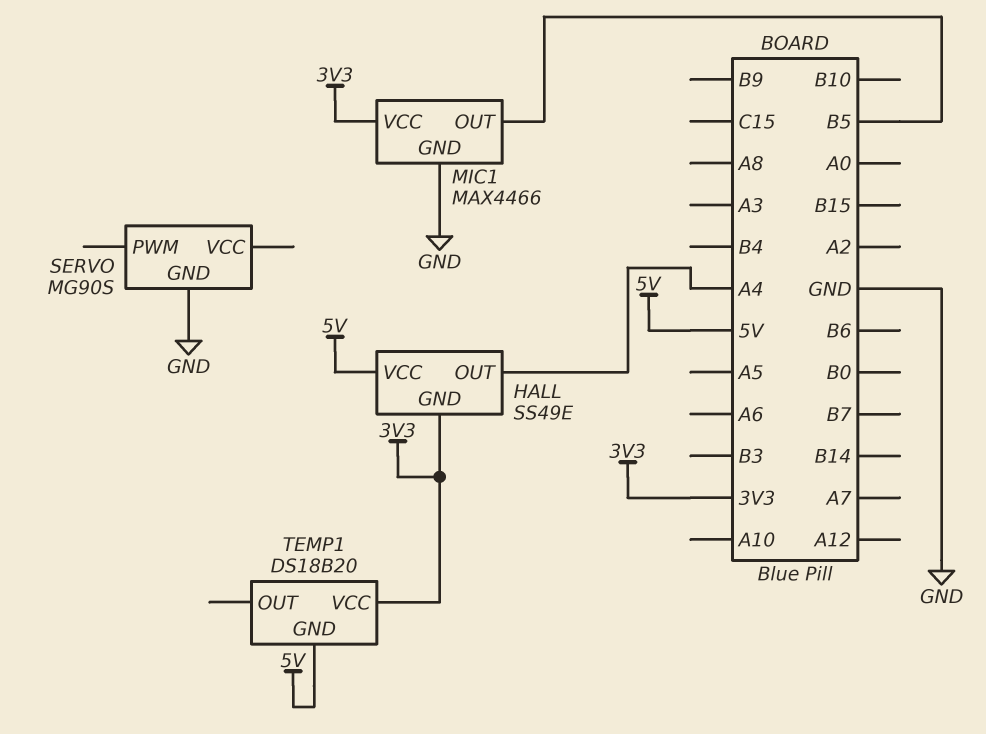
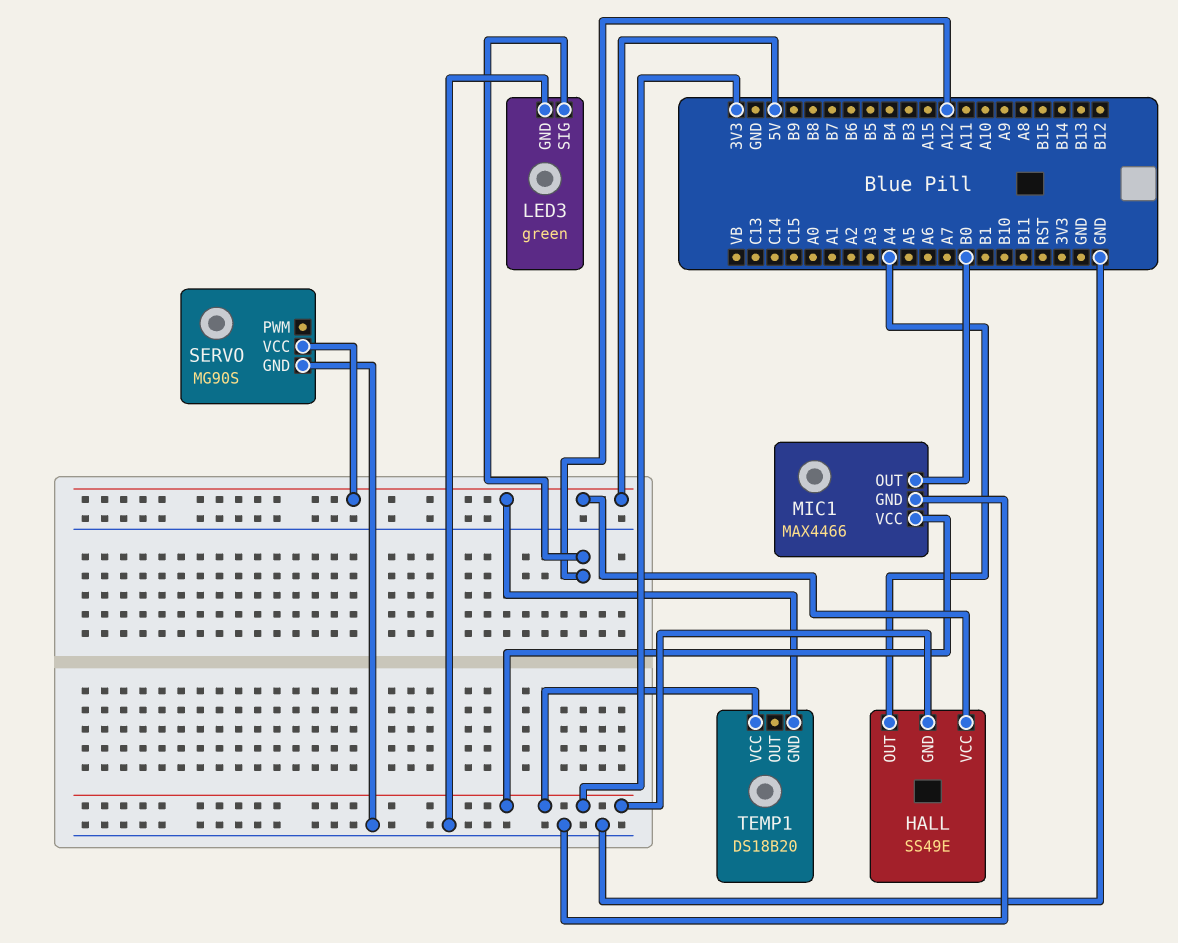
LED3: none -> green
LED3 pin GND: none -> GND
LED3 pin SIG: none -> A12
MIC1 pin OUT: B5 -> B0
SERVO pin VCC: none -> 5V

